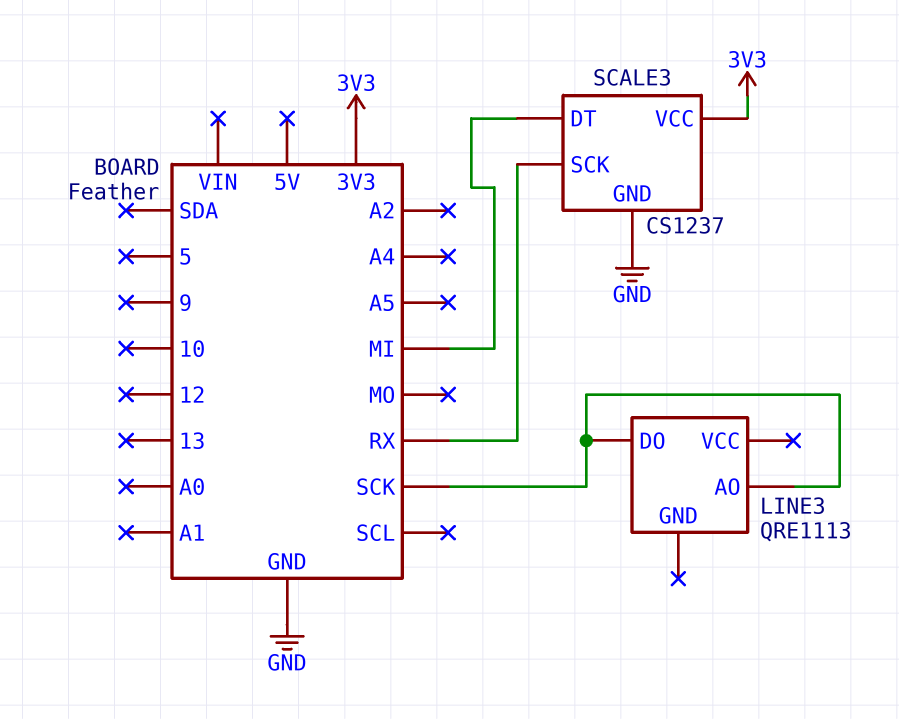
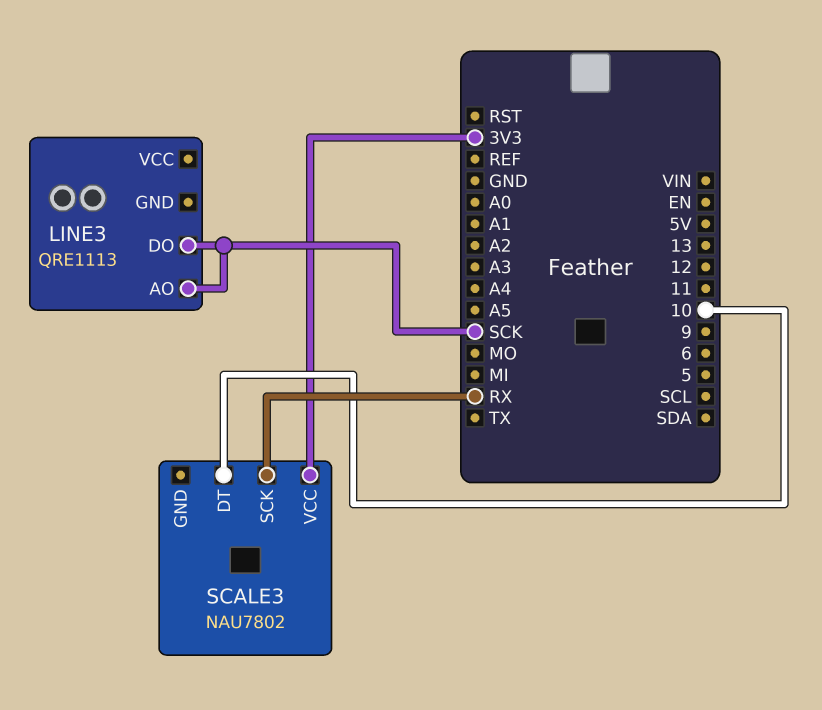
SCALE3: CS1237 -> NAU7802
SCALE3 pin DT: MI -> 10
SCALE3 pin GND: GND -> none

